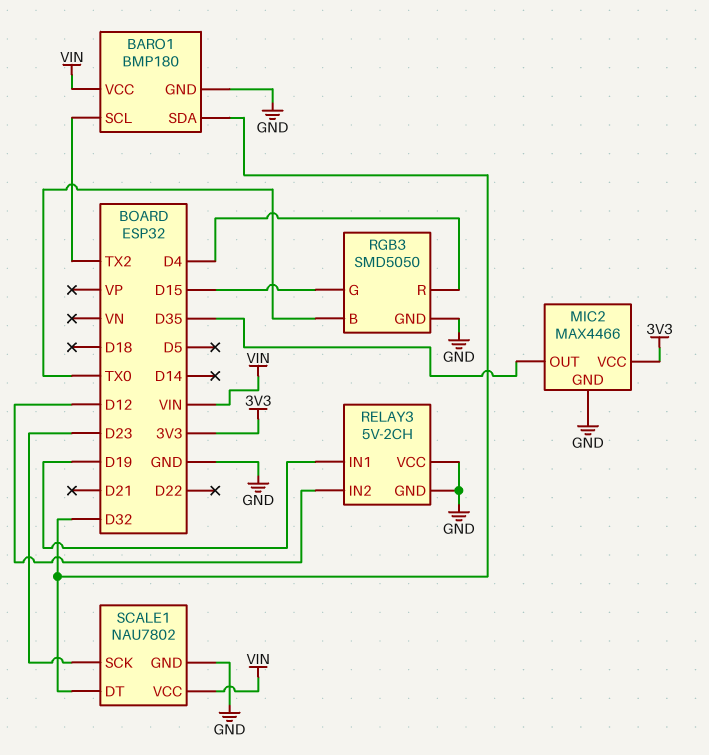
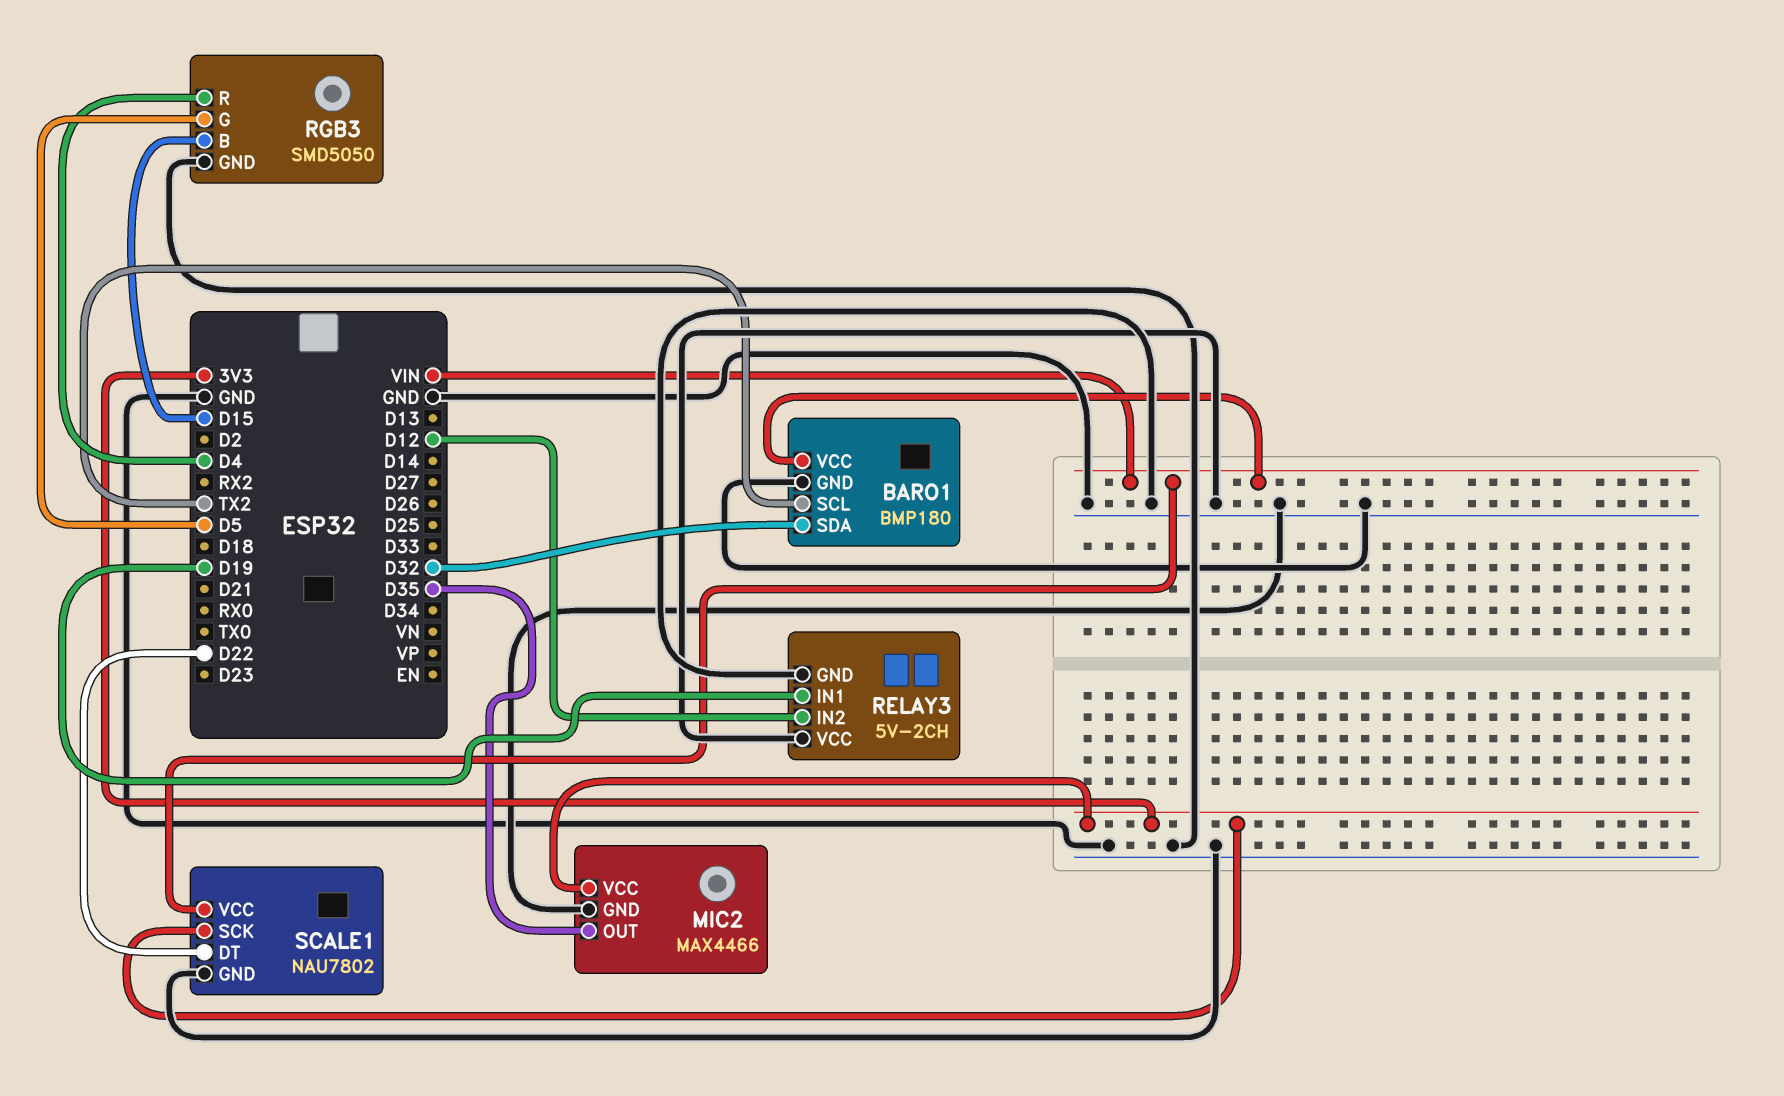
RGB3 pin B: TX0 -> D15
RGB3 pin G: D15 -> D5
SCALE1 pin DT: D32 -> D22
SCALE1 pin SCK: D23 -> 3V3

